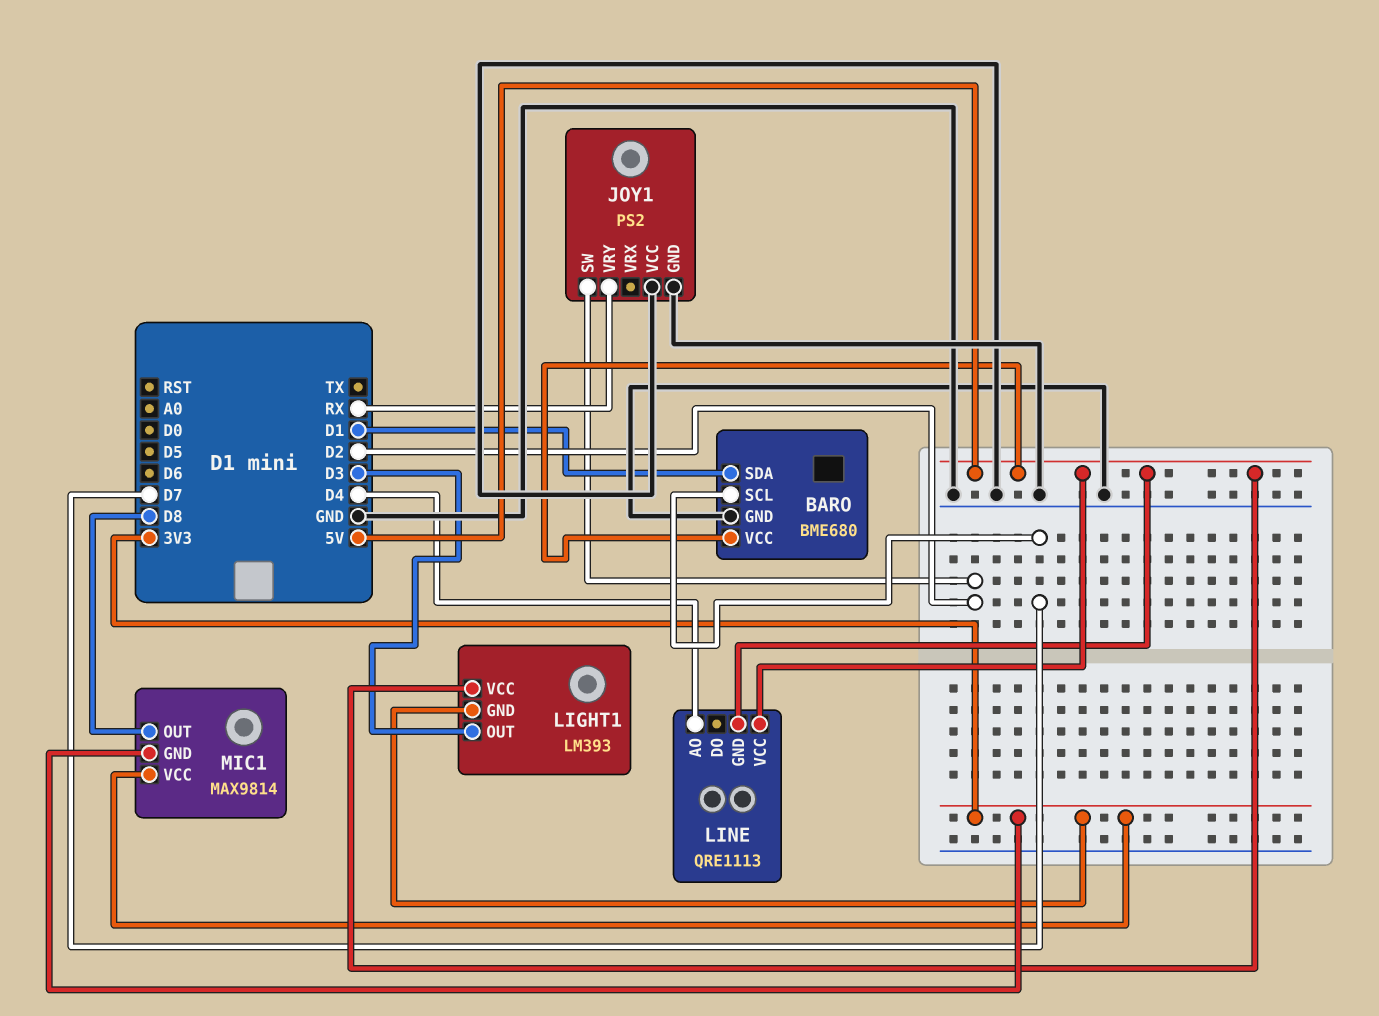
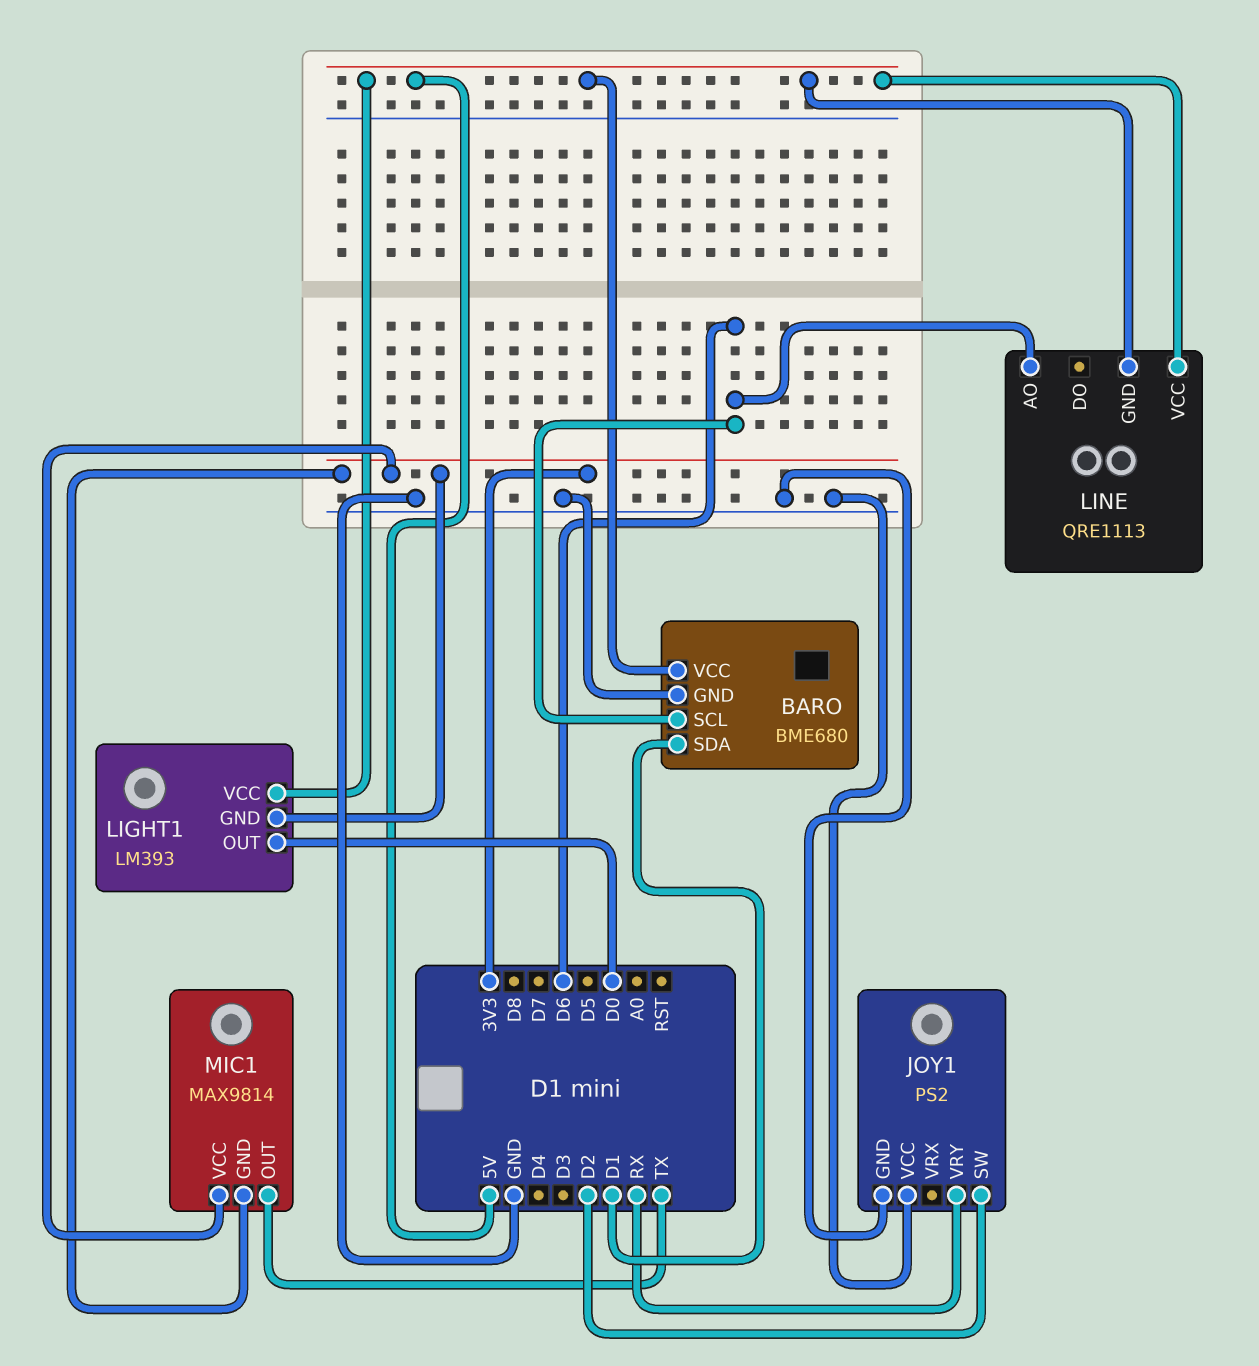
BARO pin SCL: D7 -> D6
LIGHT1 pin OUT: D3 -> D0
LINE pin AO: D4 -> D6
MIC1 pin OUT: D8 -> TX

